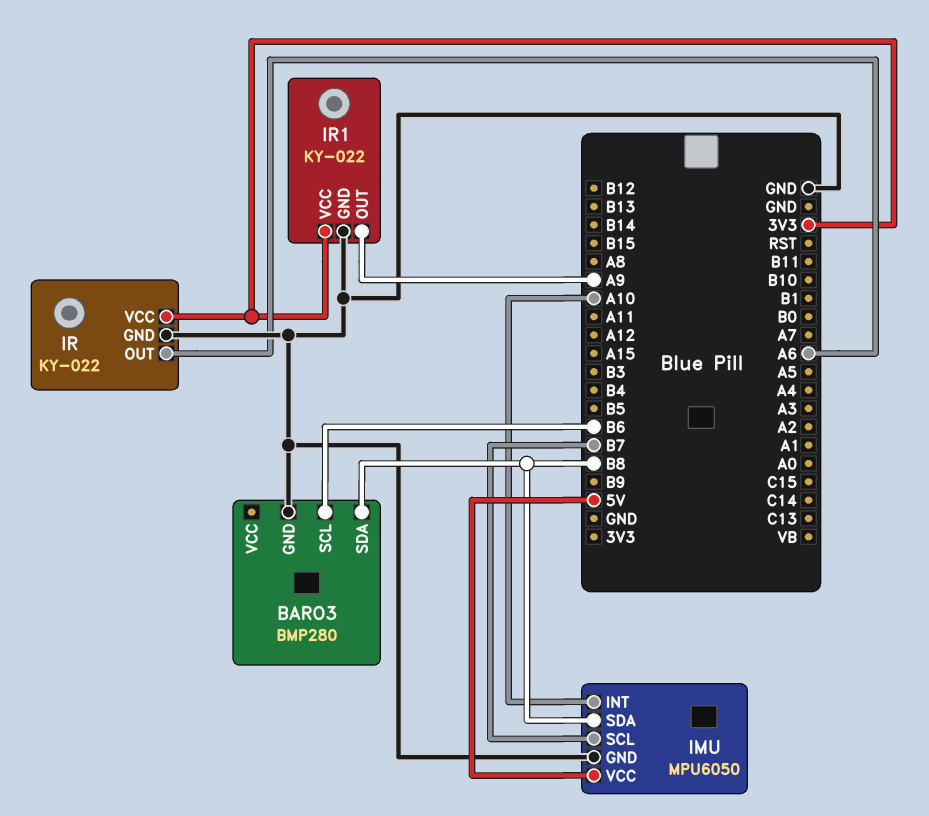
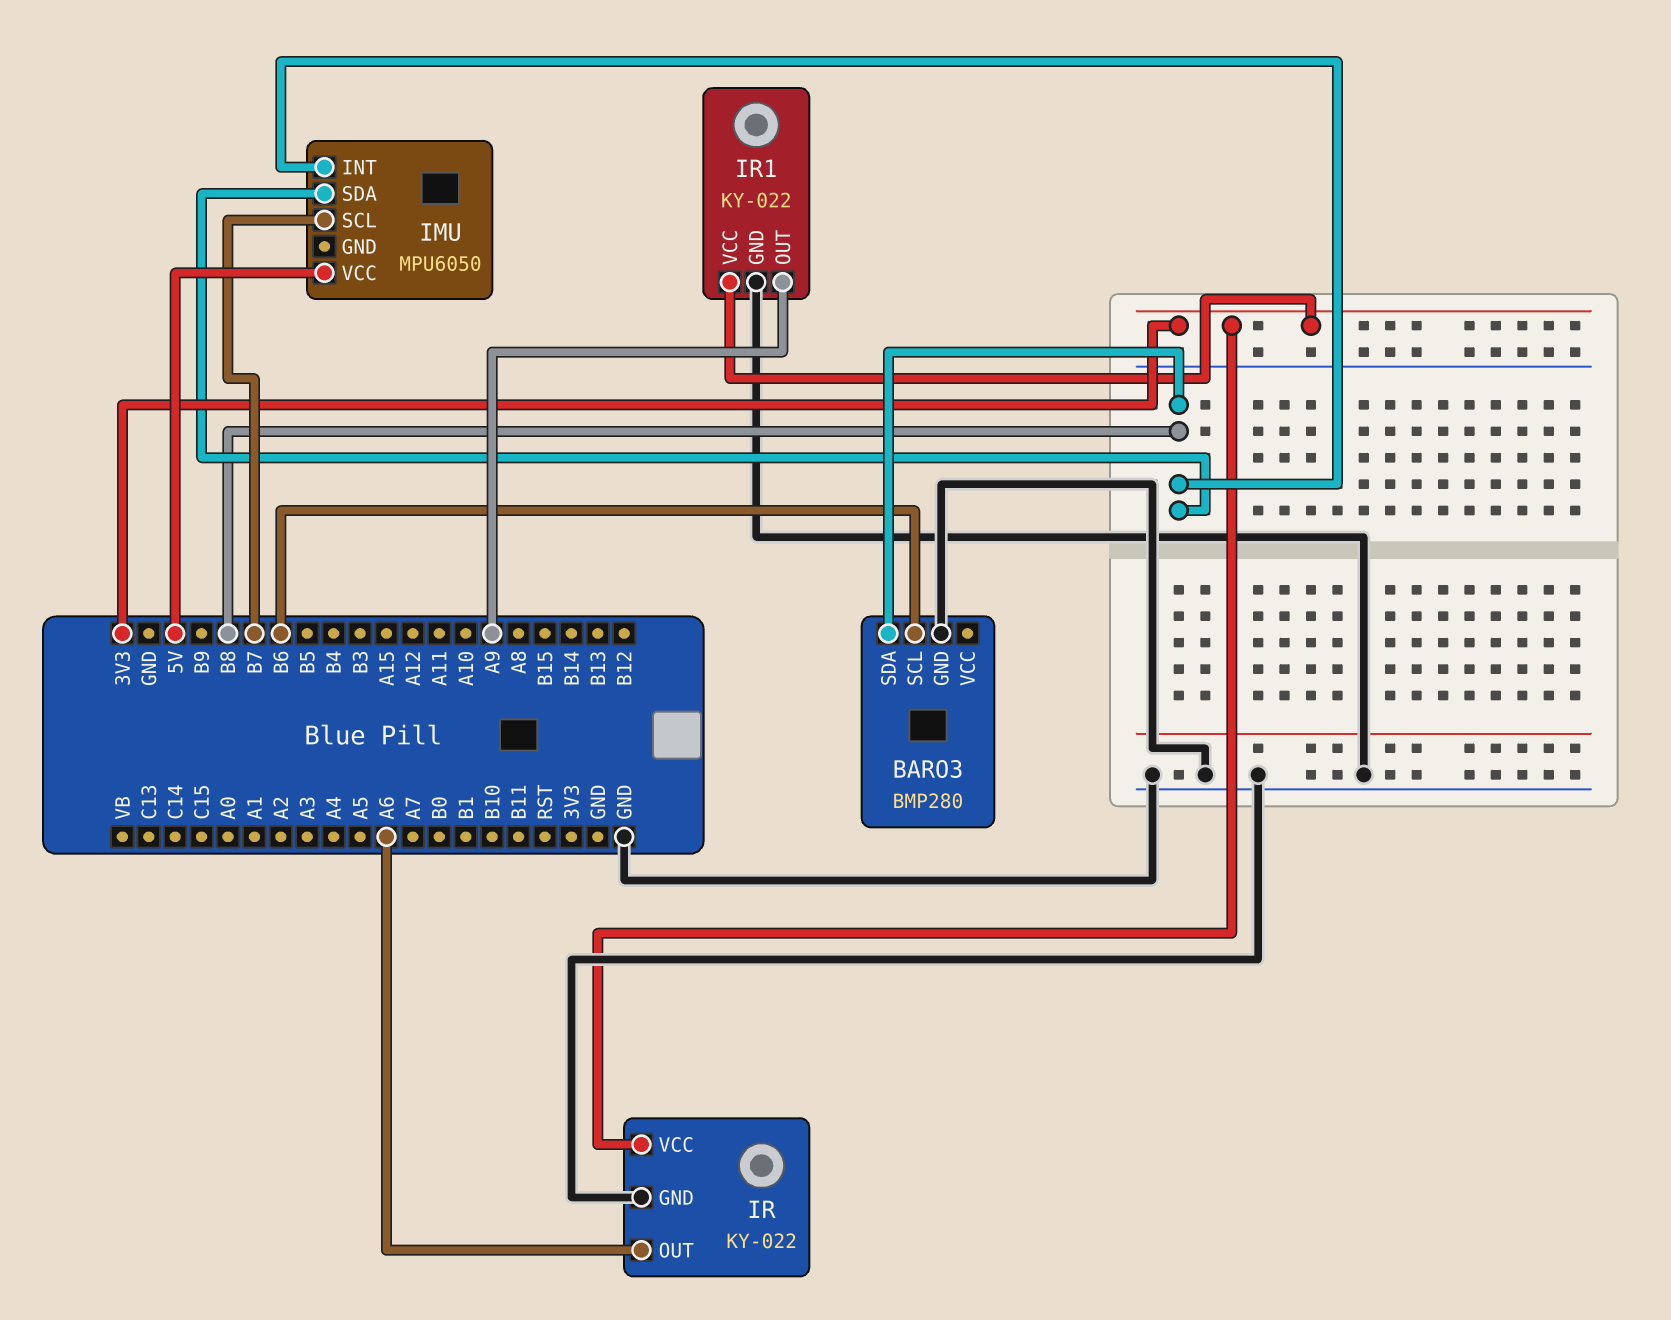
IMU pin GND: GND -> none
IMU pin INT: A10 -> B8

